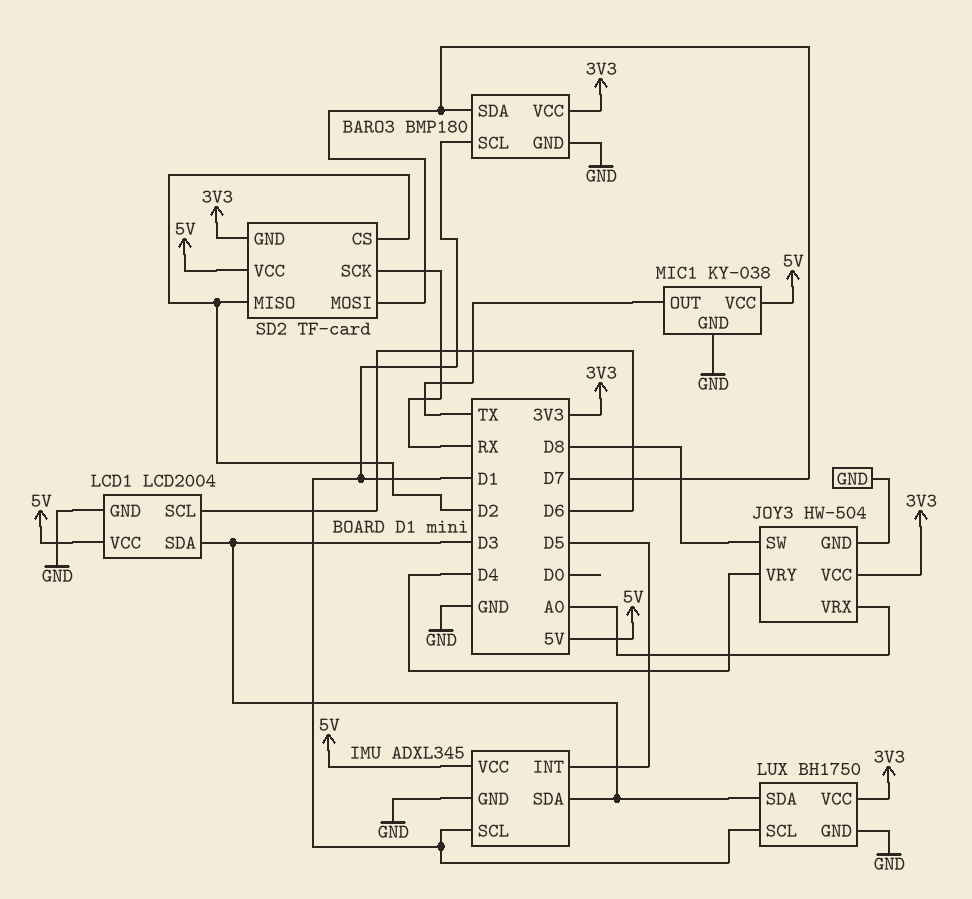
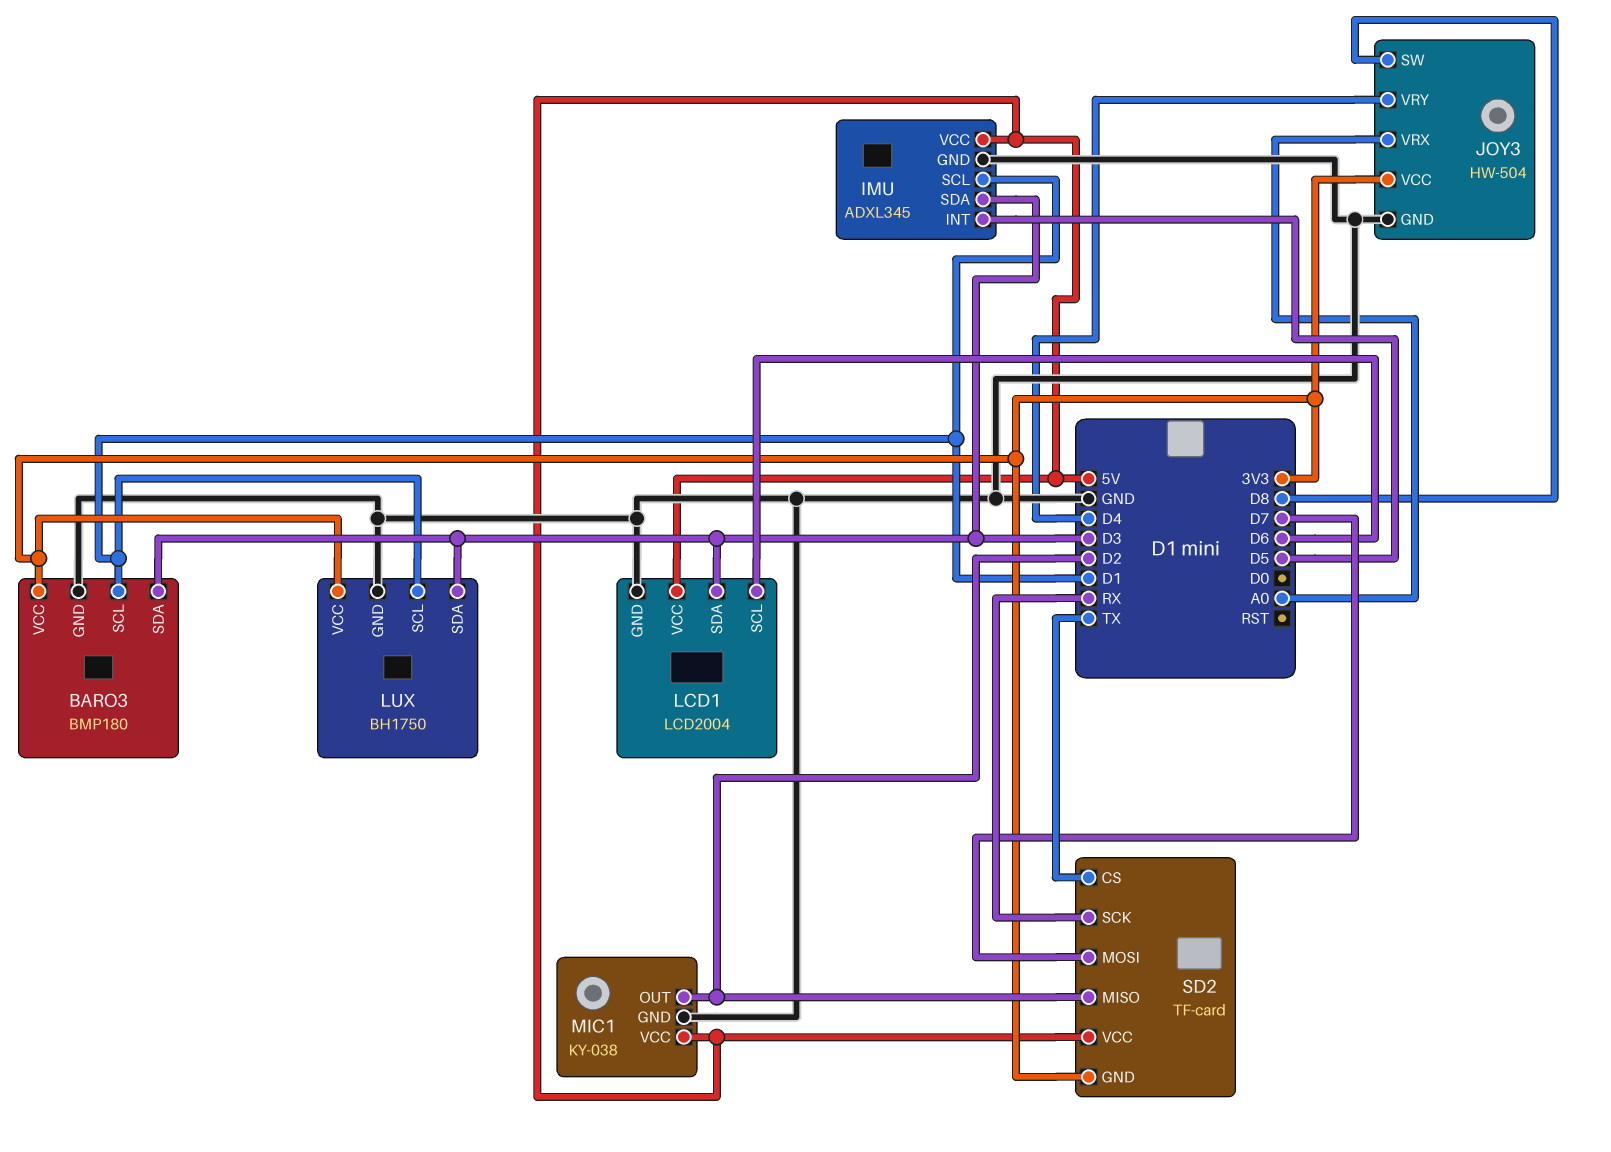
BARO3 pin SDA: D7 -> D3
MIC1 pin OUT: TX -> D2
SD2 pin CS: D2 -> TX

